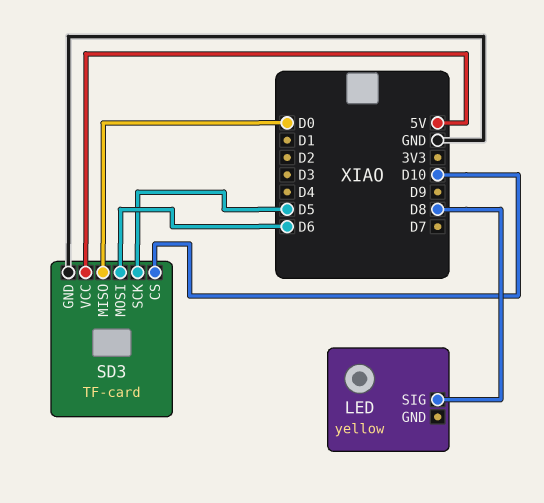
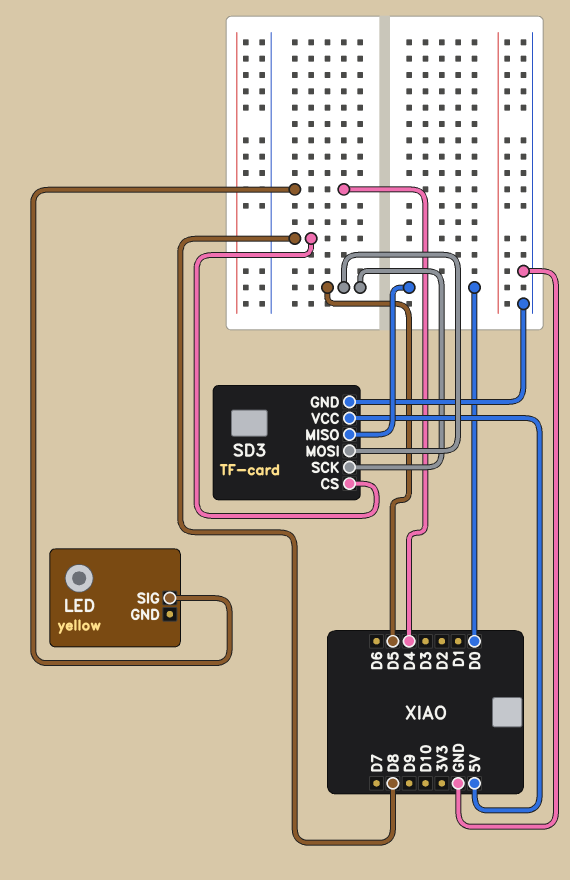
LED pin SIG: D8 -> D4
SD3 pin CS: D10 -> D8
SD3 pin MOSI: D6 -> D5

